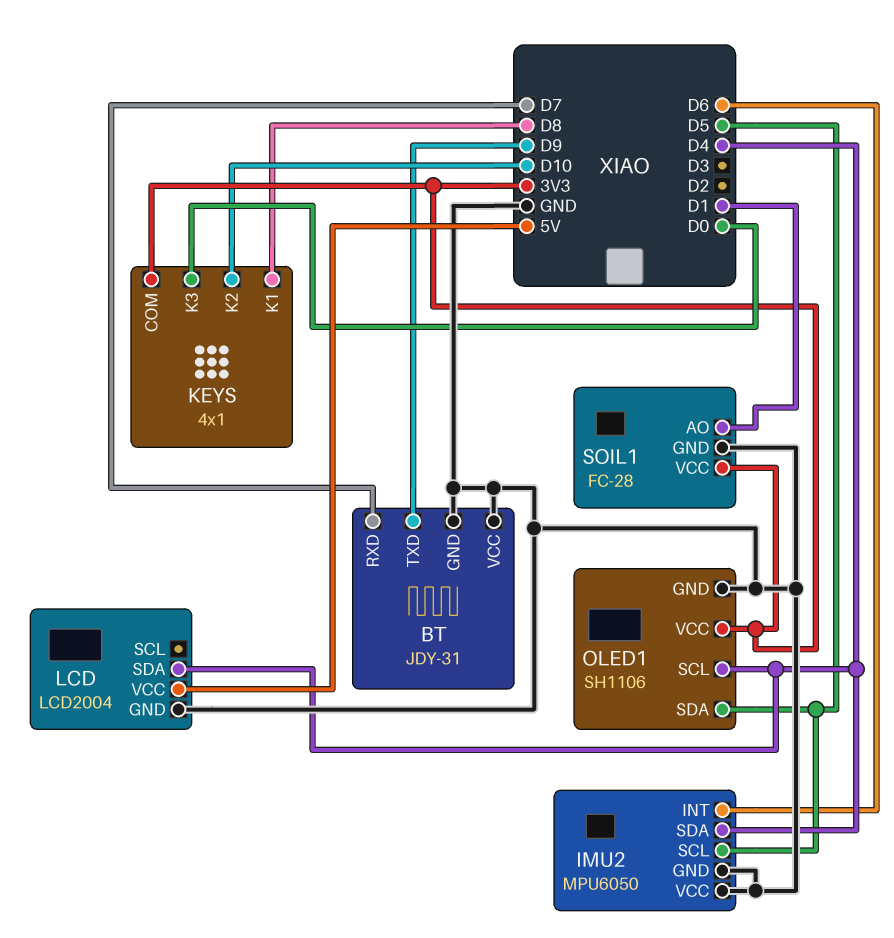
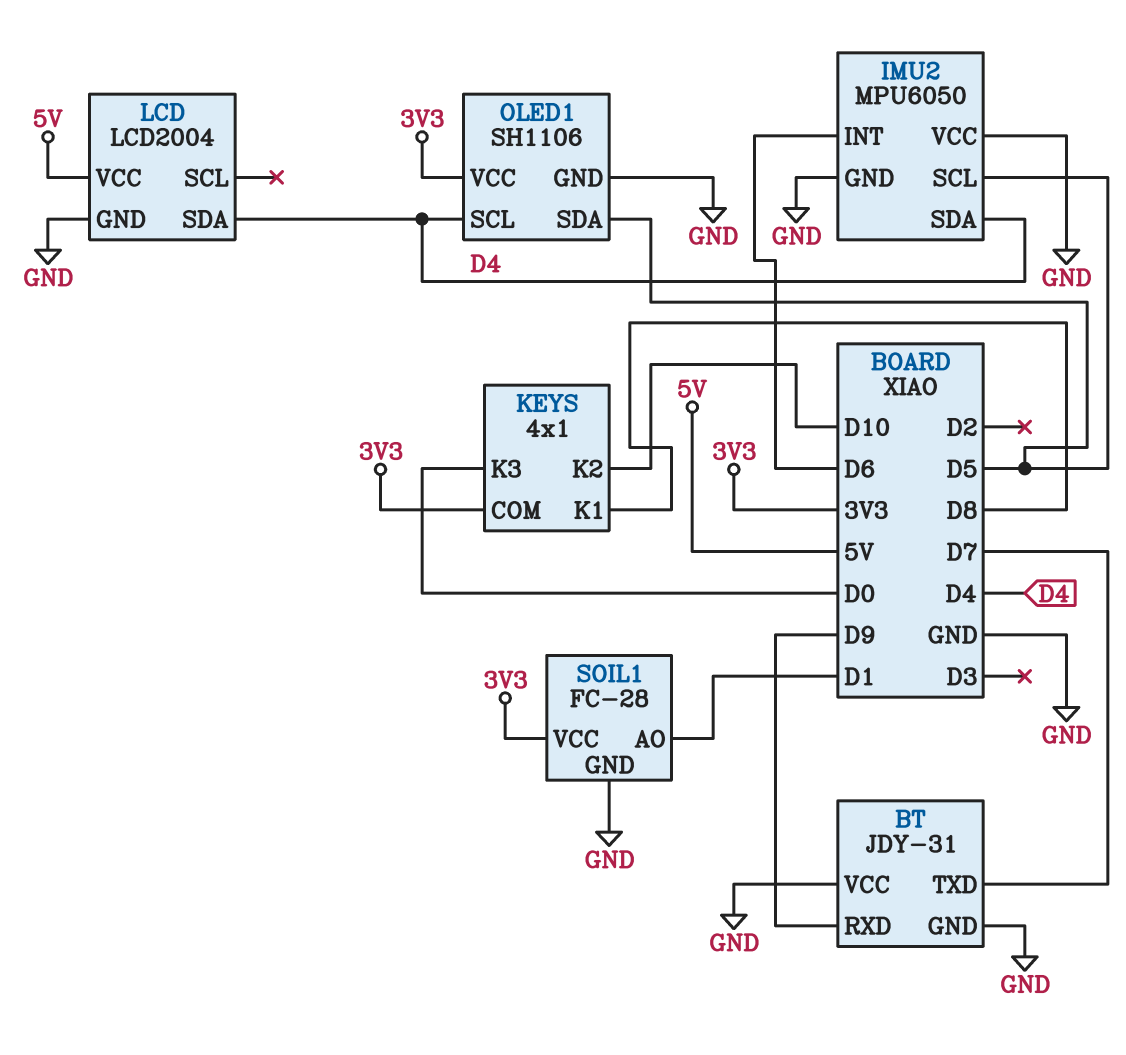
BT pin RXD: D7 -> D9
BT pin TXD: D9 -> D7

